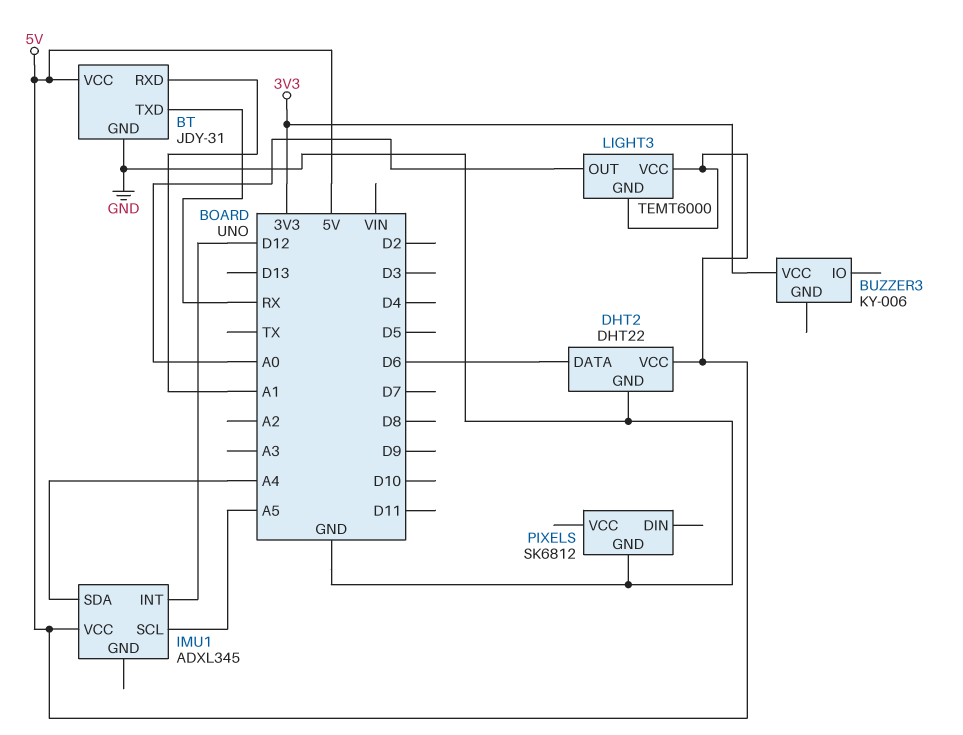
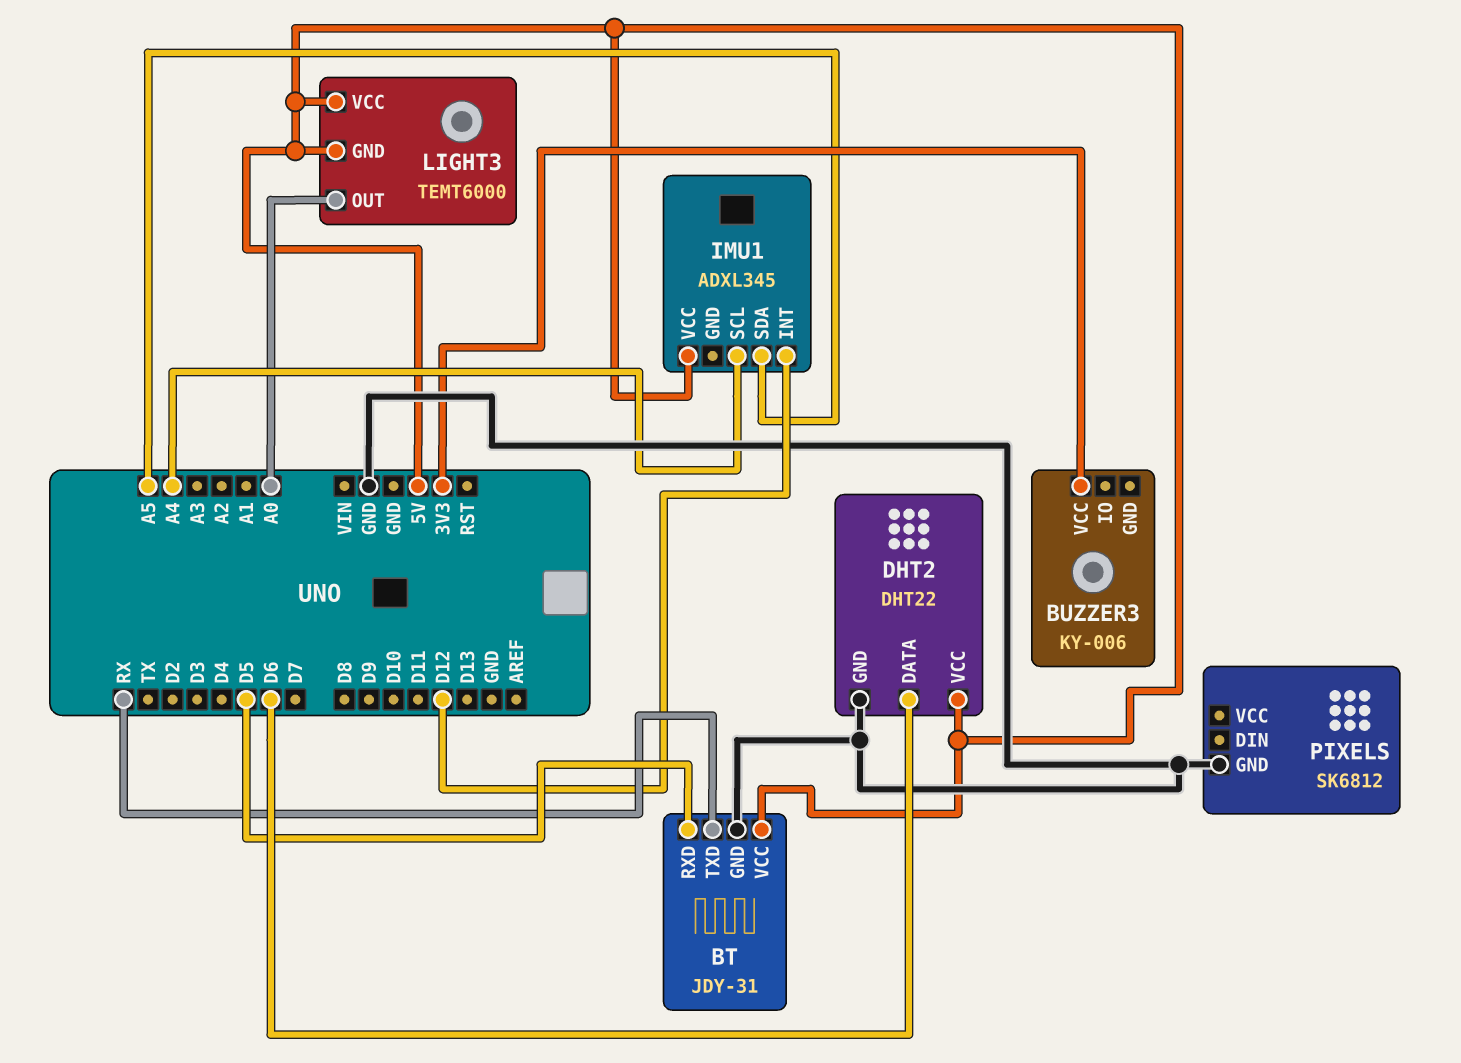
BT pin RXD: A1 -> D5
IMU1 pin SCL: A5 -> A4
IMU1 pin SDA: A4 -> A5

